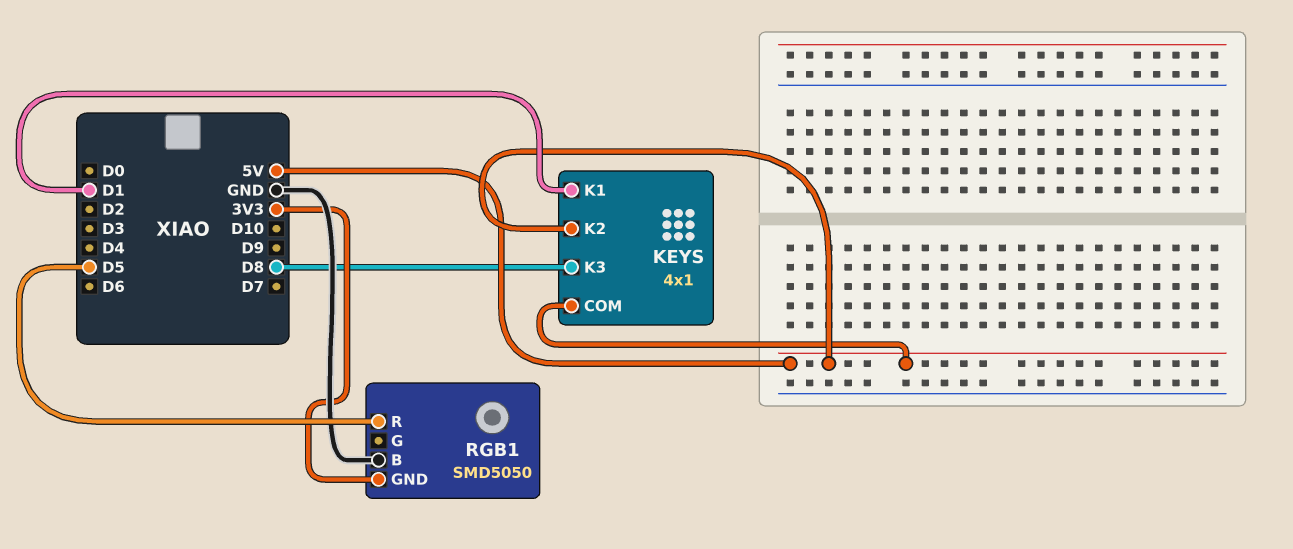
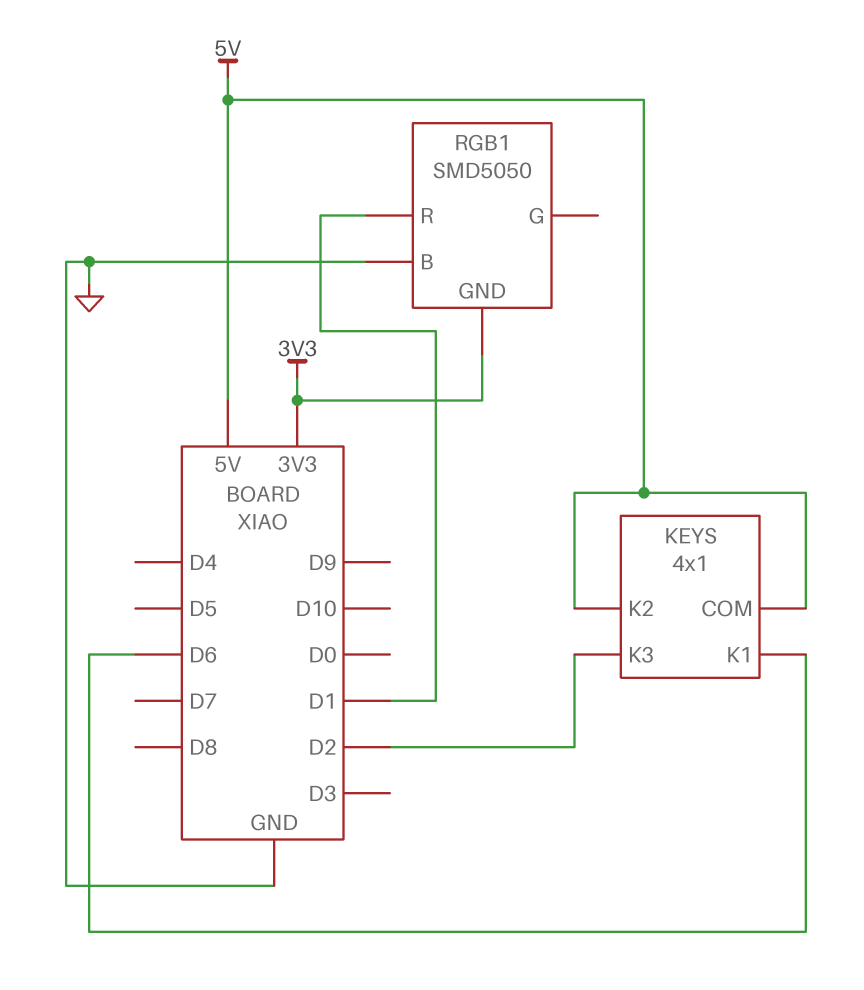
KEYS pin K1: D1 -> D6
KEYS pin K3: D8 -> D2
RGB1 pin R: D5 -> D1

